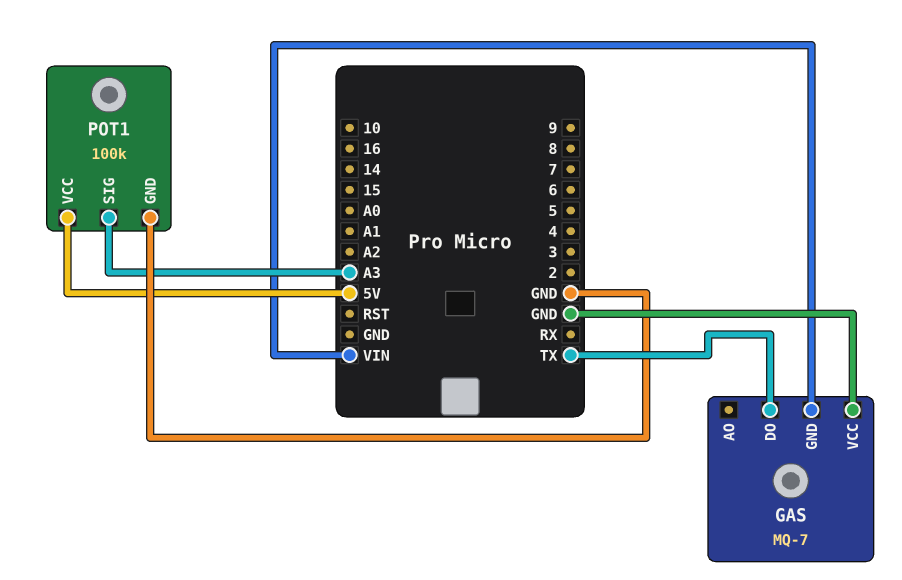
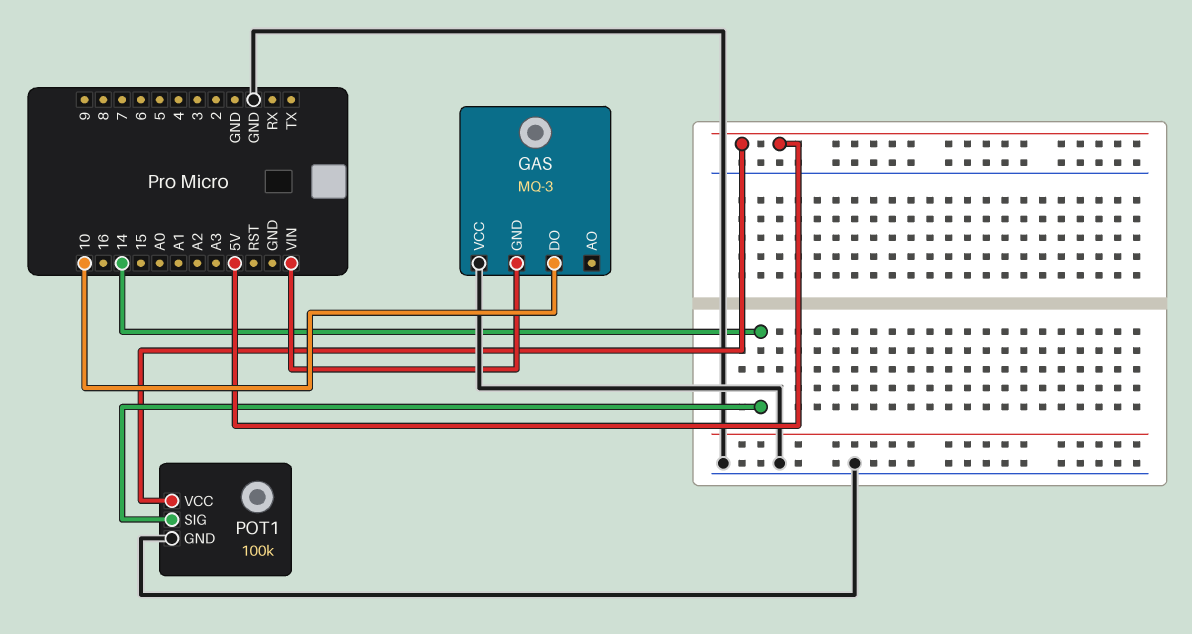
GAS: MQ-7 -> MQ-3
GAS pin DO: TX -> 10
POT1 pin SIG: A3 -> 14

